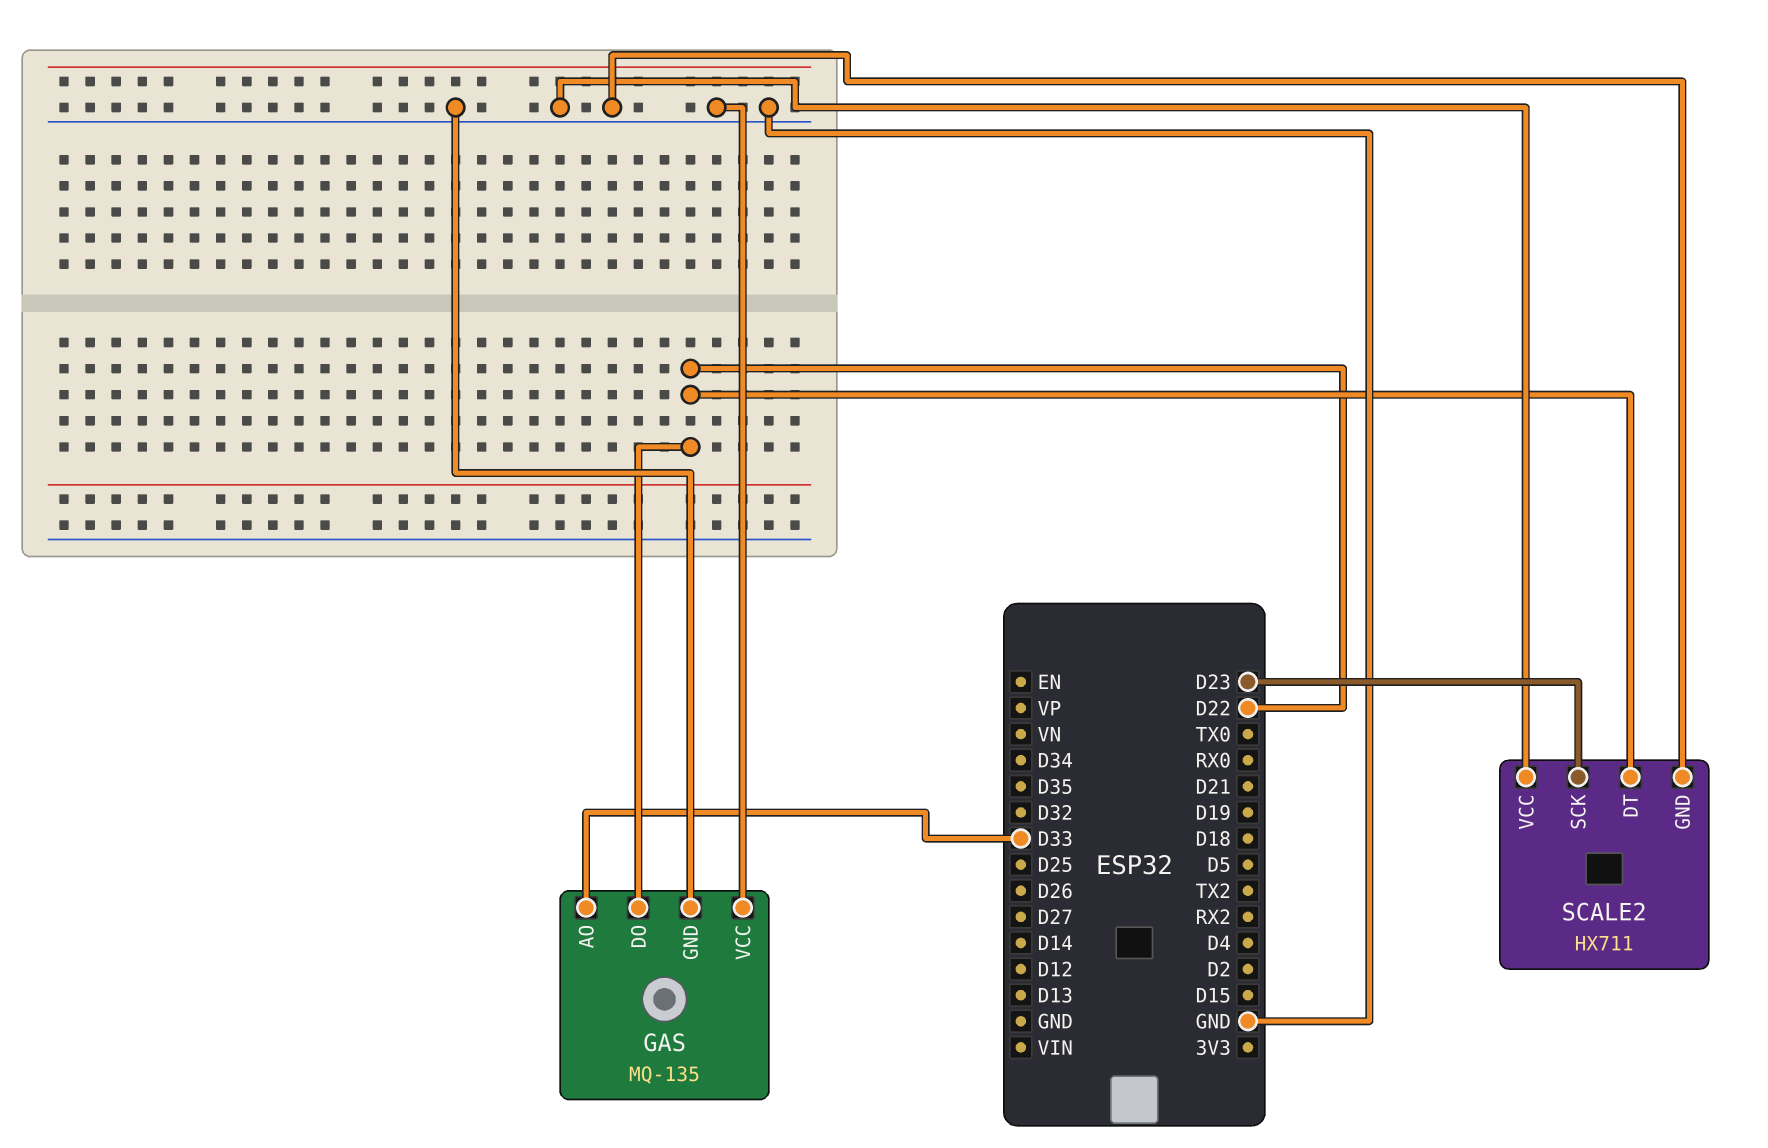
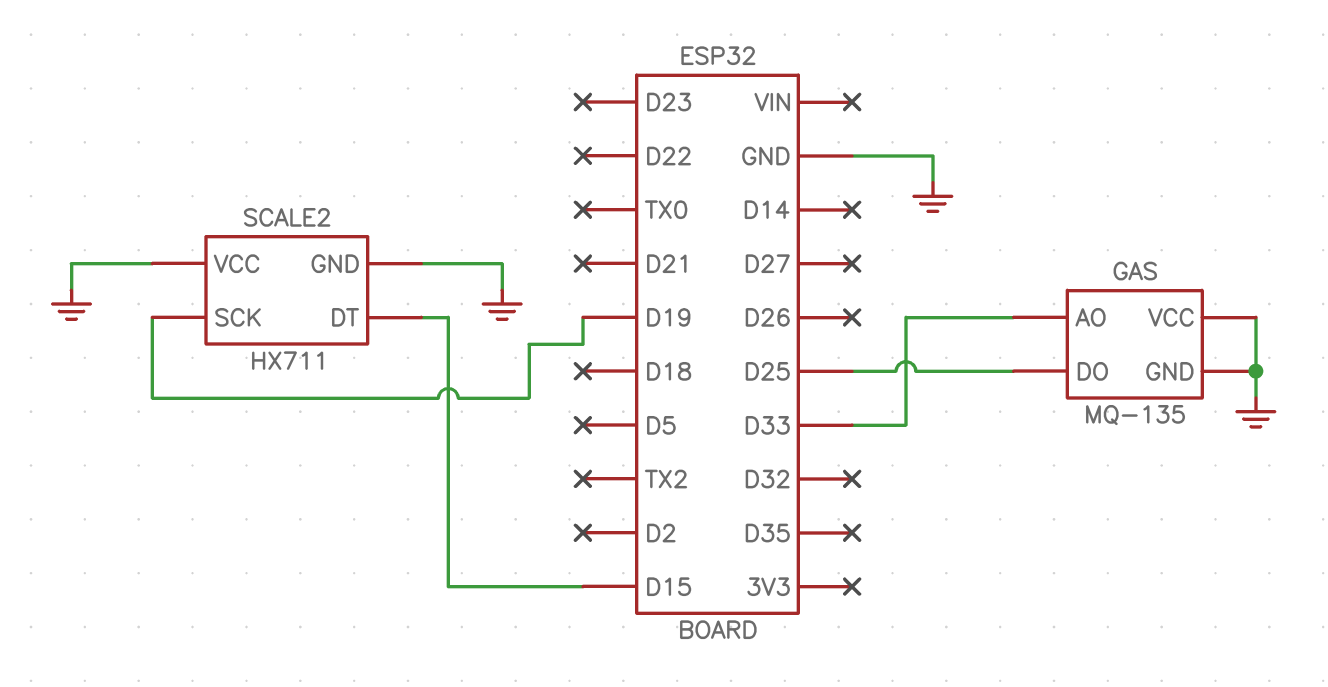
GAS pin DO: D22 -> D25
SCALE2 pin DT: D22 -> D15
SCALE2 pin SCK: D23 -> D19

